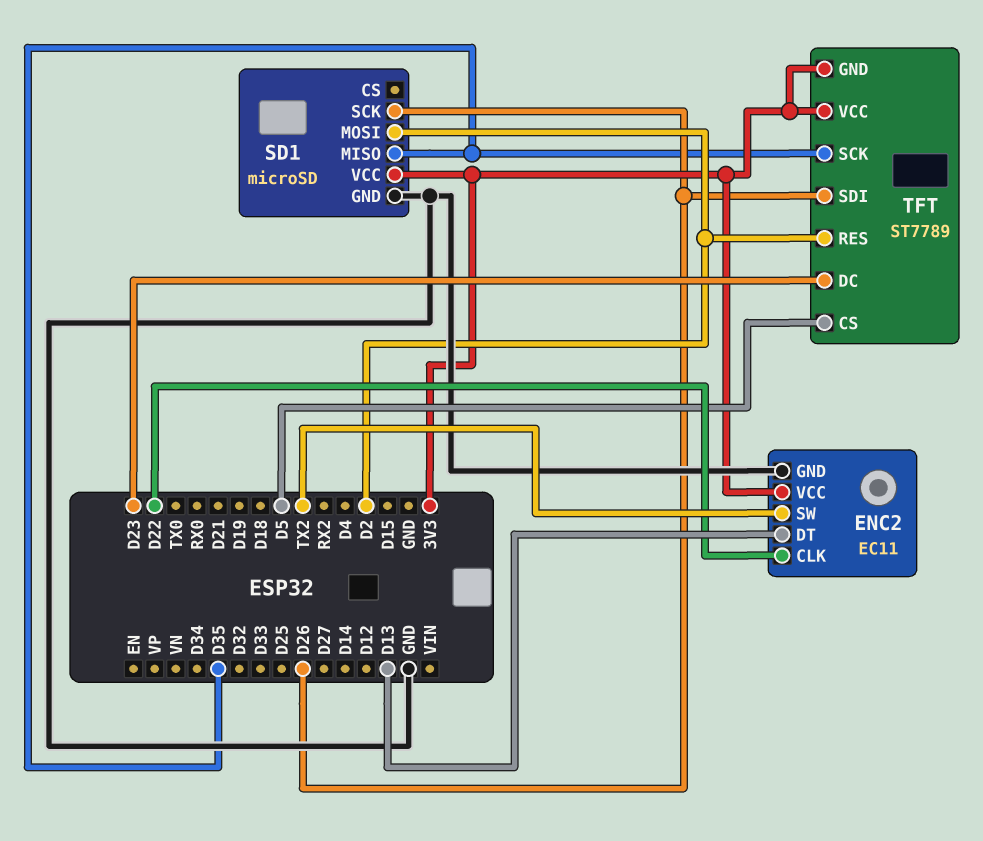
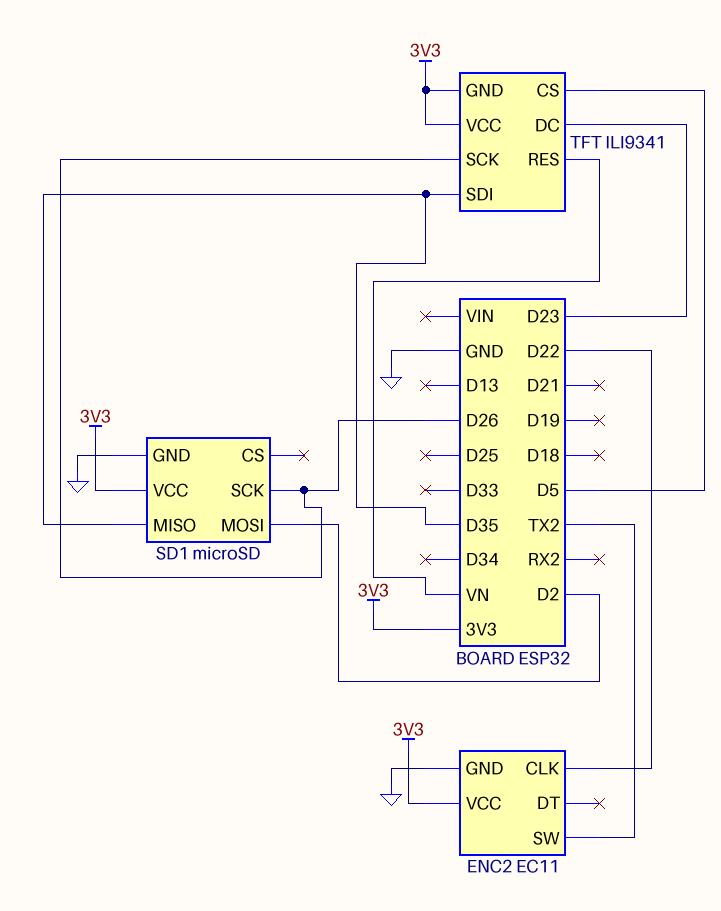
ENC2 pin DT: D13 -> none
TFT: ST7789 -> ILI9341
TFT pin RES: D2 -> VN
TFT pin SCK: D35 -> D26
TFT pin SDI: D26 -> D35

